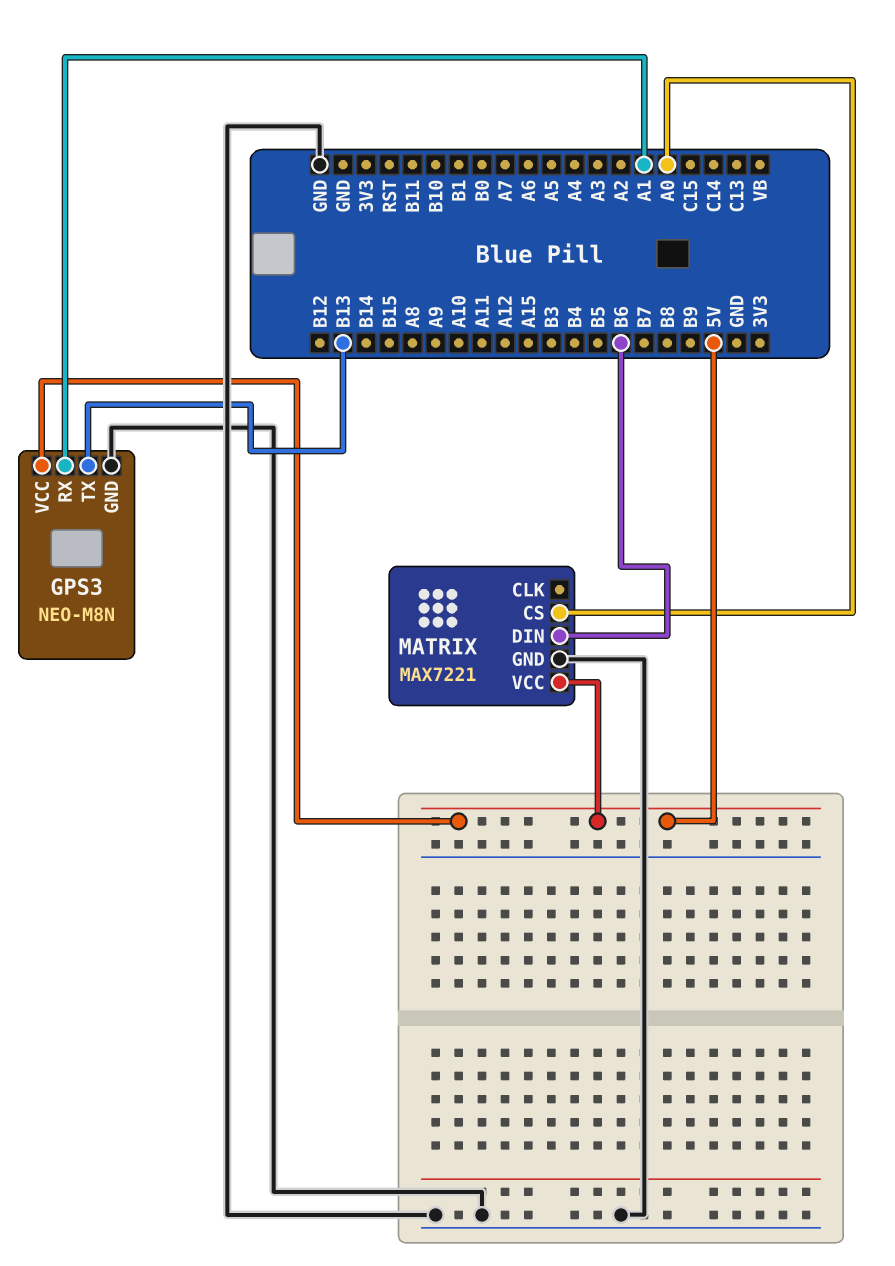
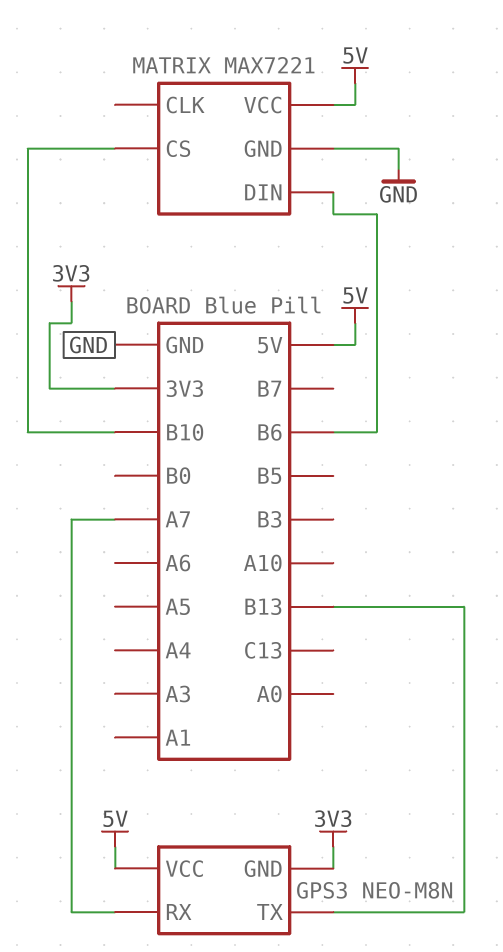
GPS3 pin GND: GND -> 3V3
GPS3 pin RX: A1 -> A7
MATRIX pin CS: A0 -> B10

